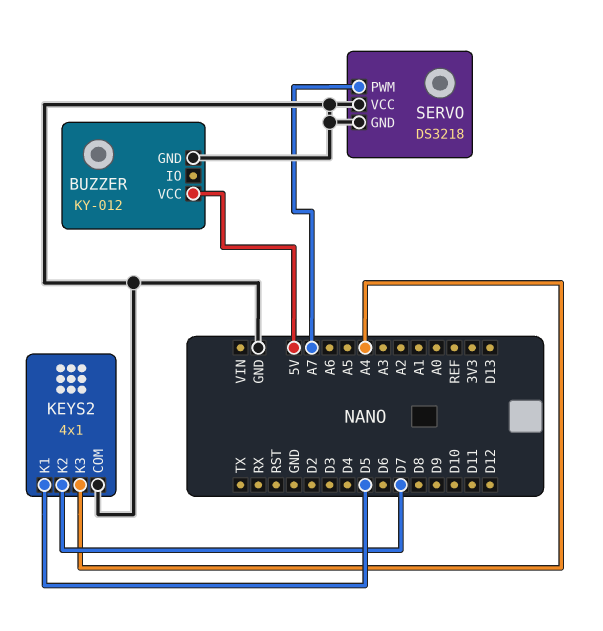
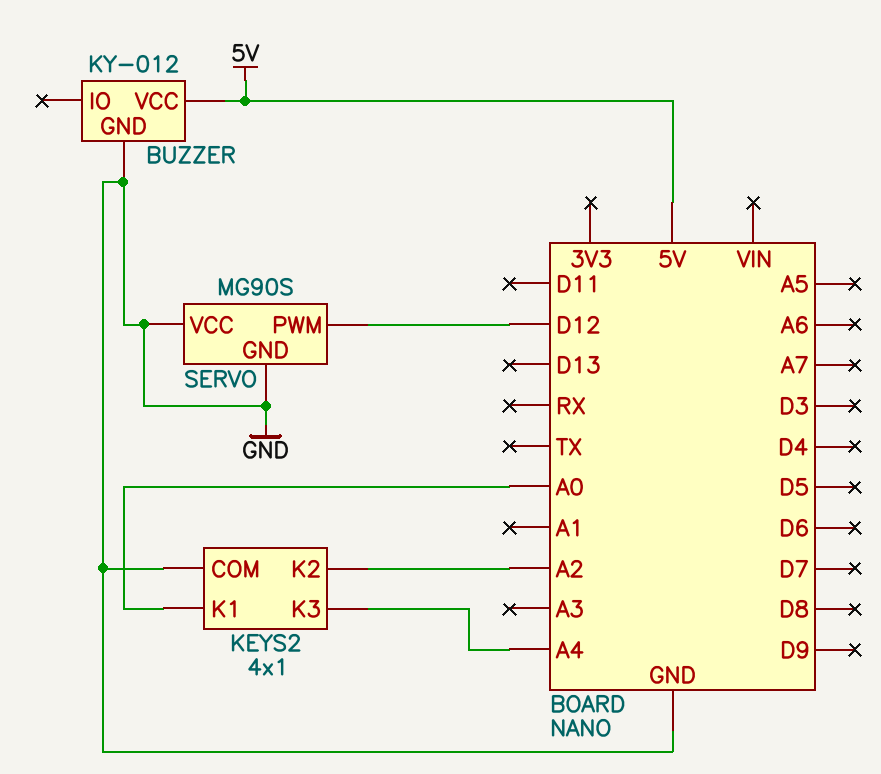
KEYS2 pin K1: D5 -> A0
KEYS2 pin K2: D7 -> A2
SERVO: DS3218 -> MG90S
SERVO pin PWM: A7 -> D12

